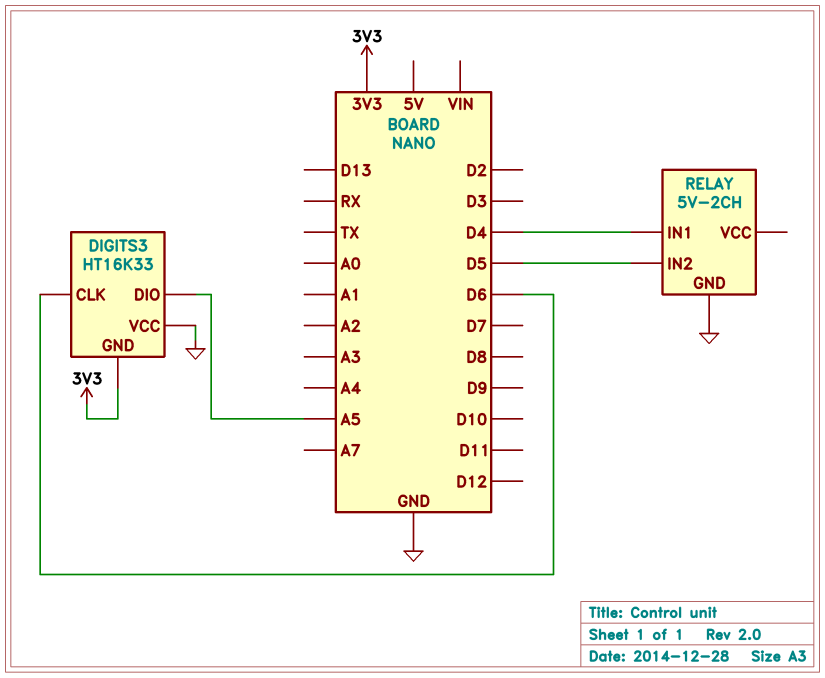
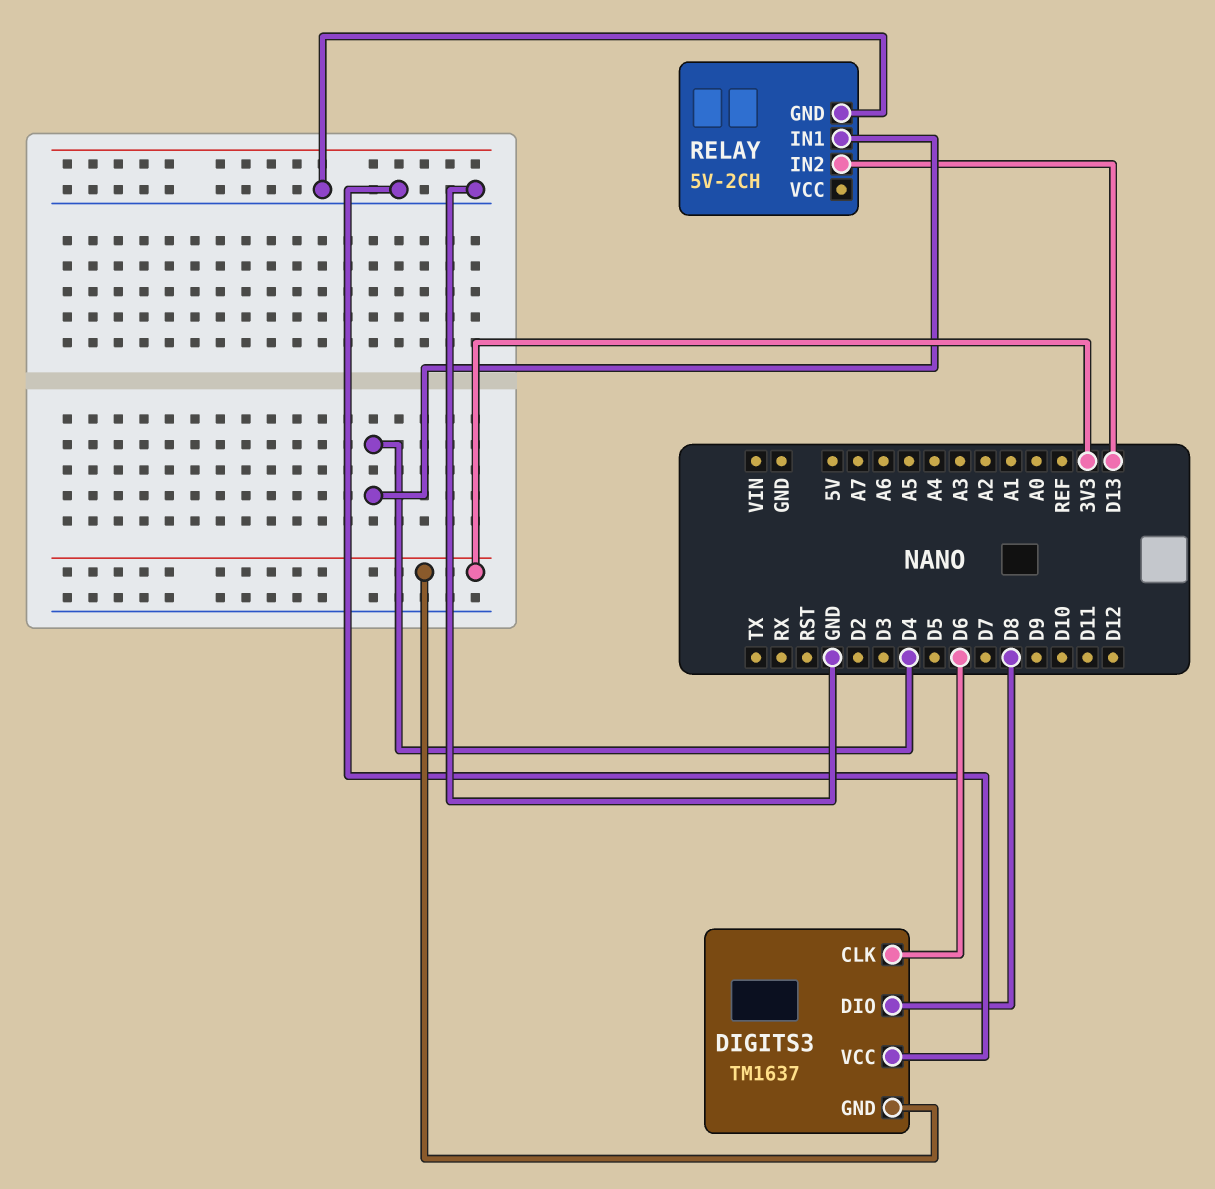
DIGITS3: HT16K33 -> TM1637
DIGITS3 pin DIO: A5 -> D8
RELAY pin IN2: D5 -> D13

